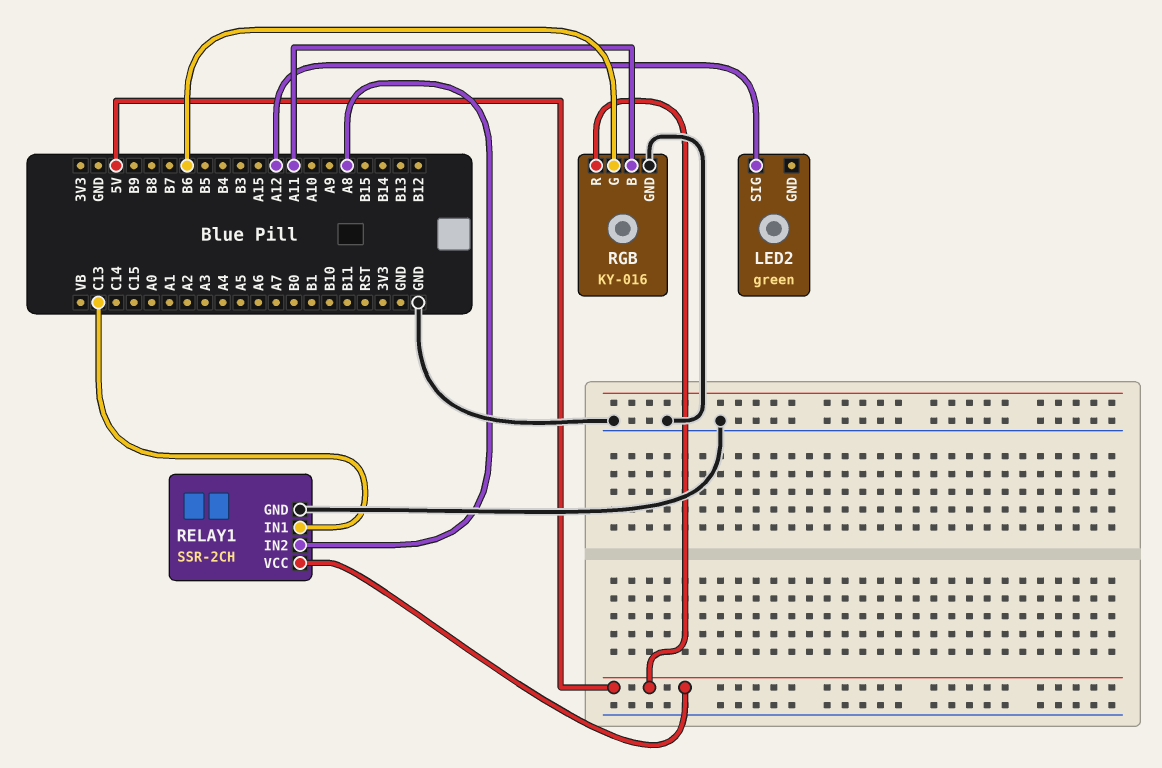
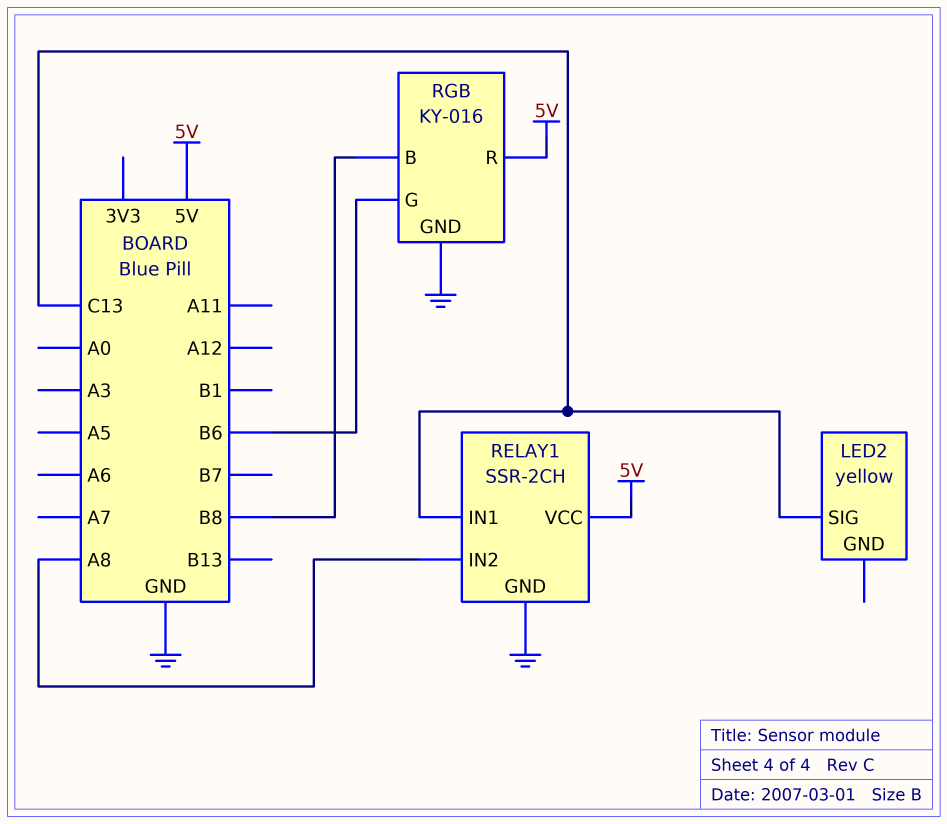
LED2: green -> yellow
LED2 pin SIG: A12 -> C13
RGB pin B: A11 -> B8

